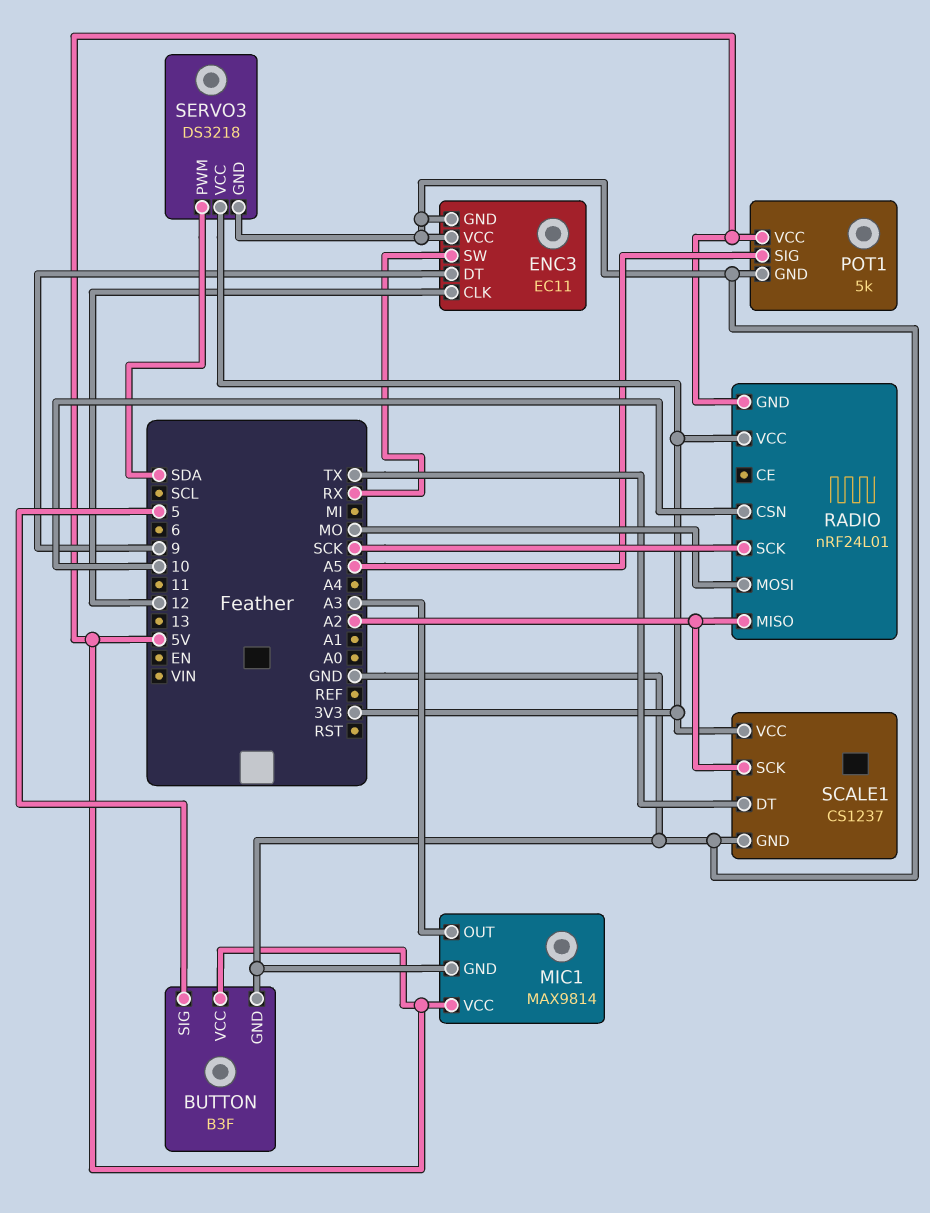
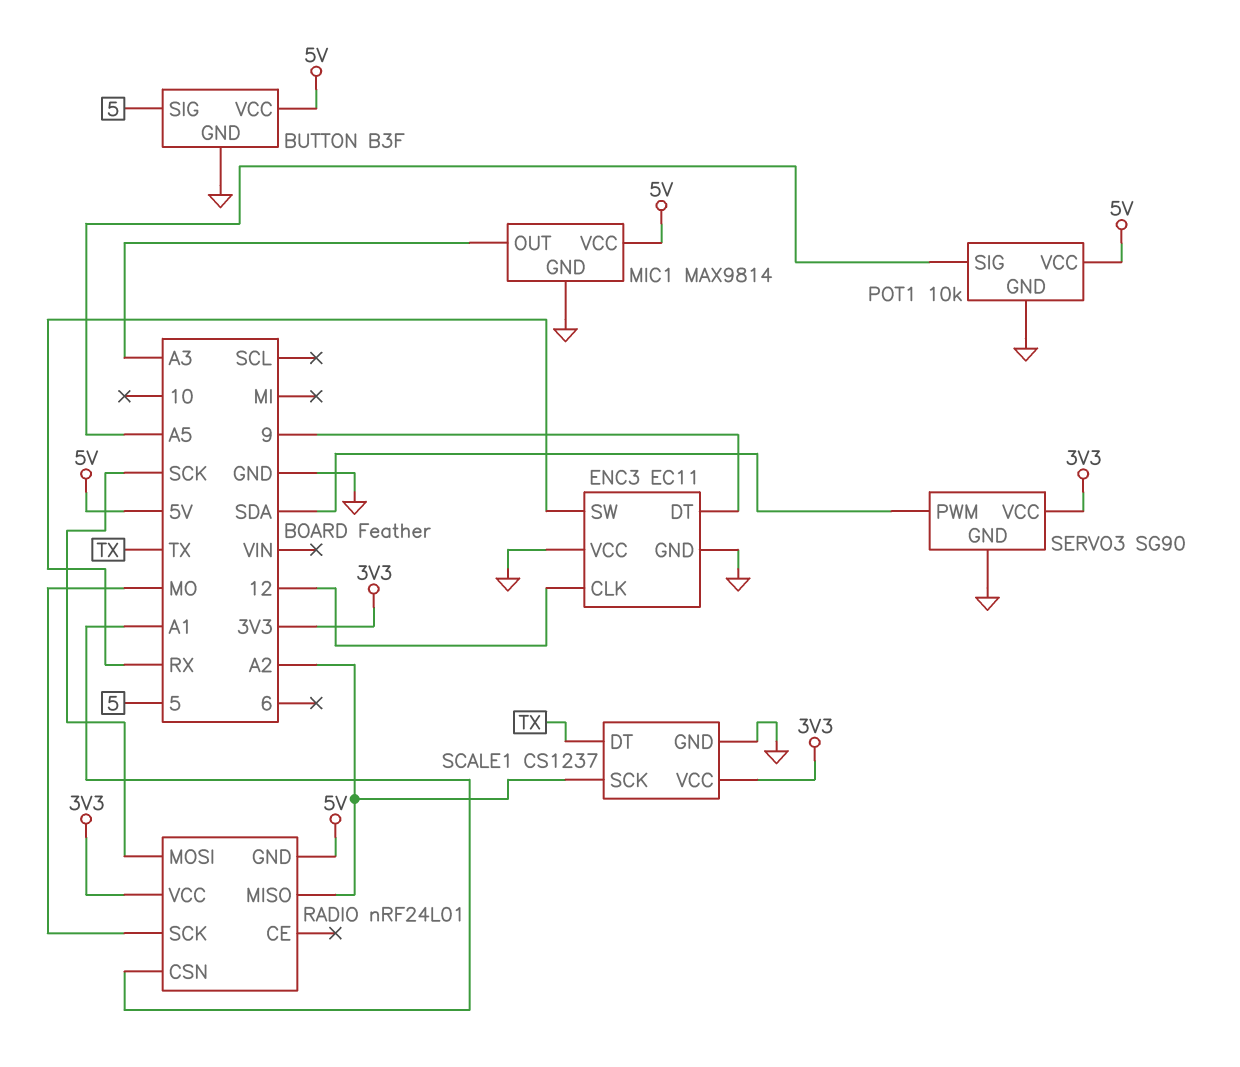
POT1: 5k -> 10k
RADIO pin CSN: 10 -> A1
RADIO pin MOSI: MO -> SCK
RADIO pin SCK: SCK -> MO
SERVO3: DS3218 -> SG90

